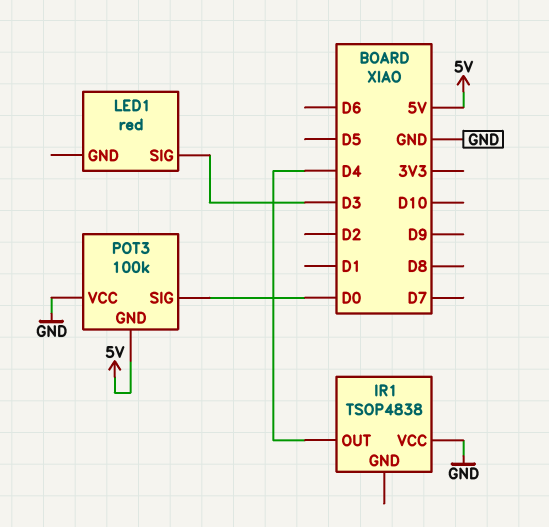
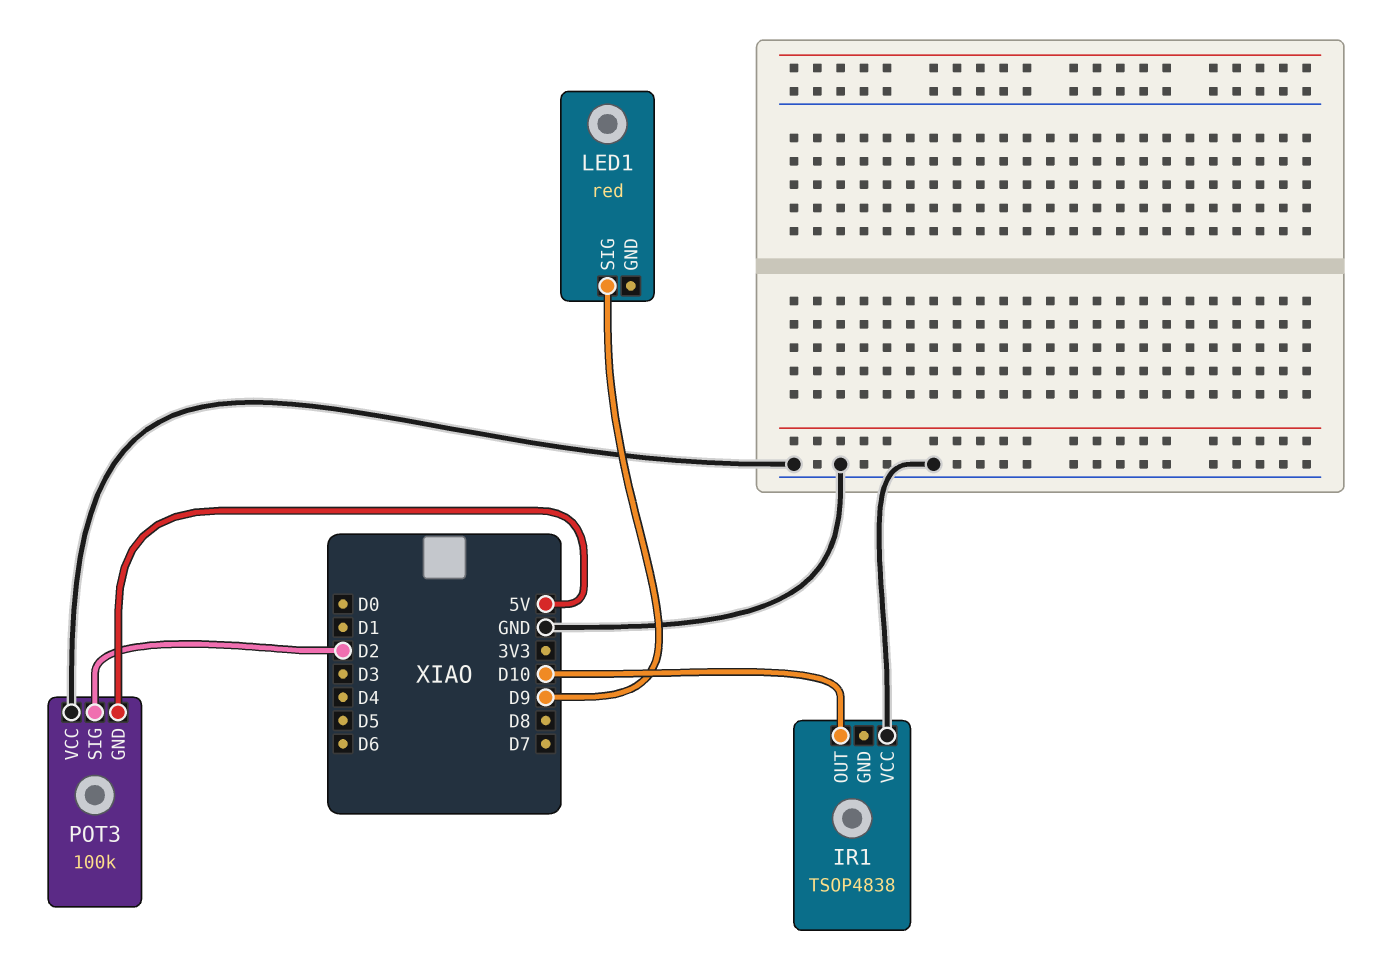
IR1 pin OUT: D4 -> D10
LED1 pin SIG: D3 -> D9
POT3 pin SIG: D0 -> D2

